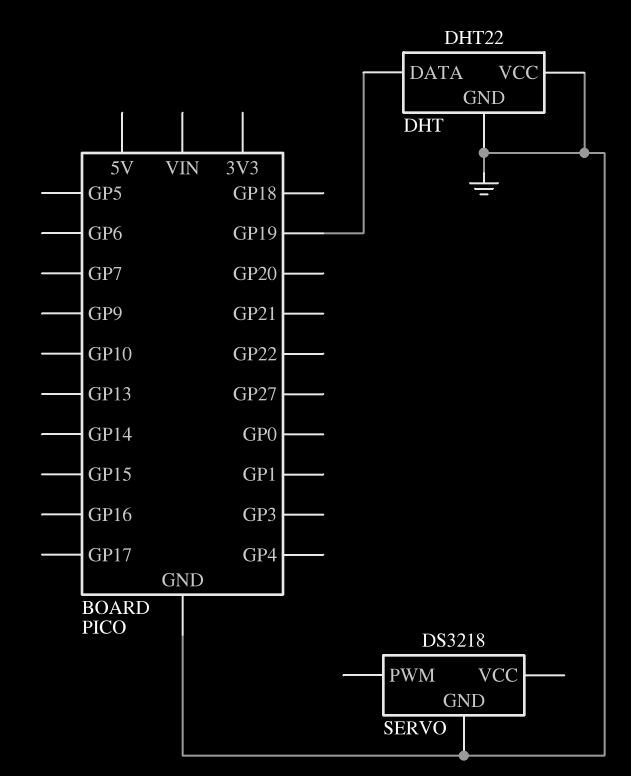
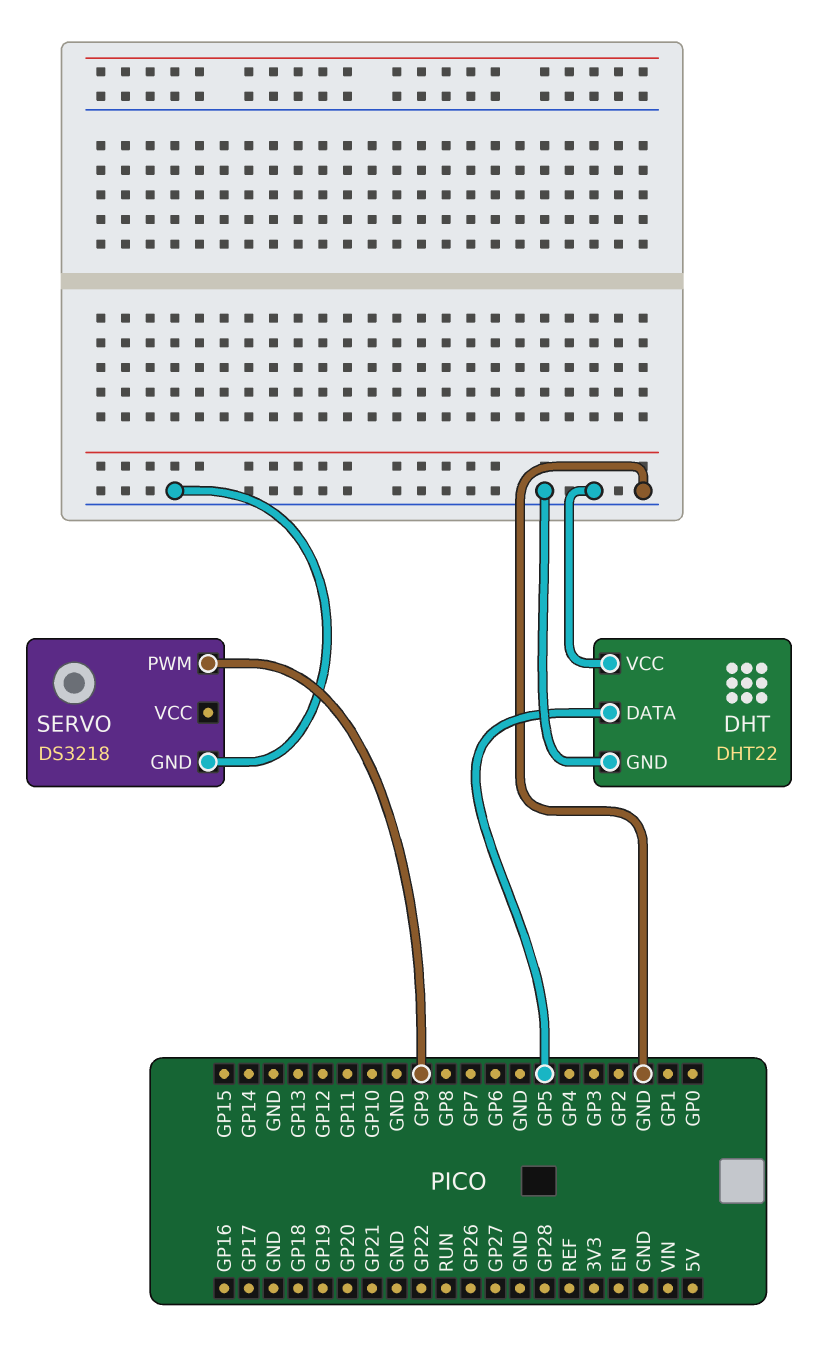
DHT pin DATA: GP19 -> GP5
SERVO pin PWM: none -> GP9

